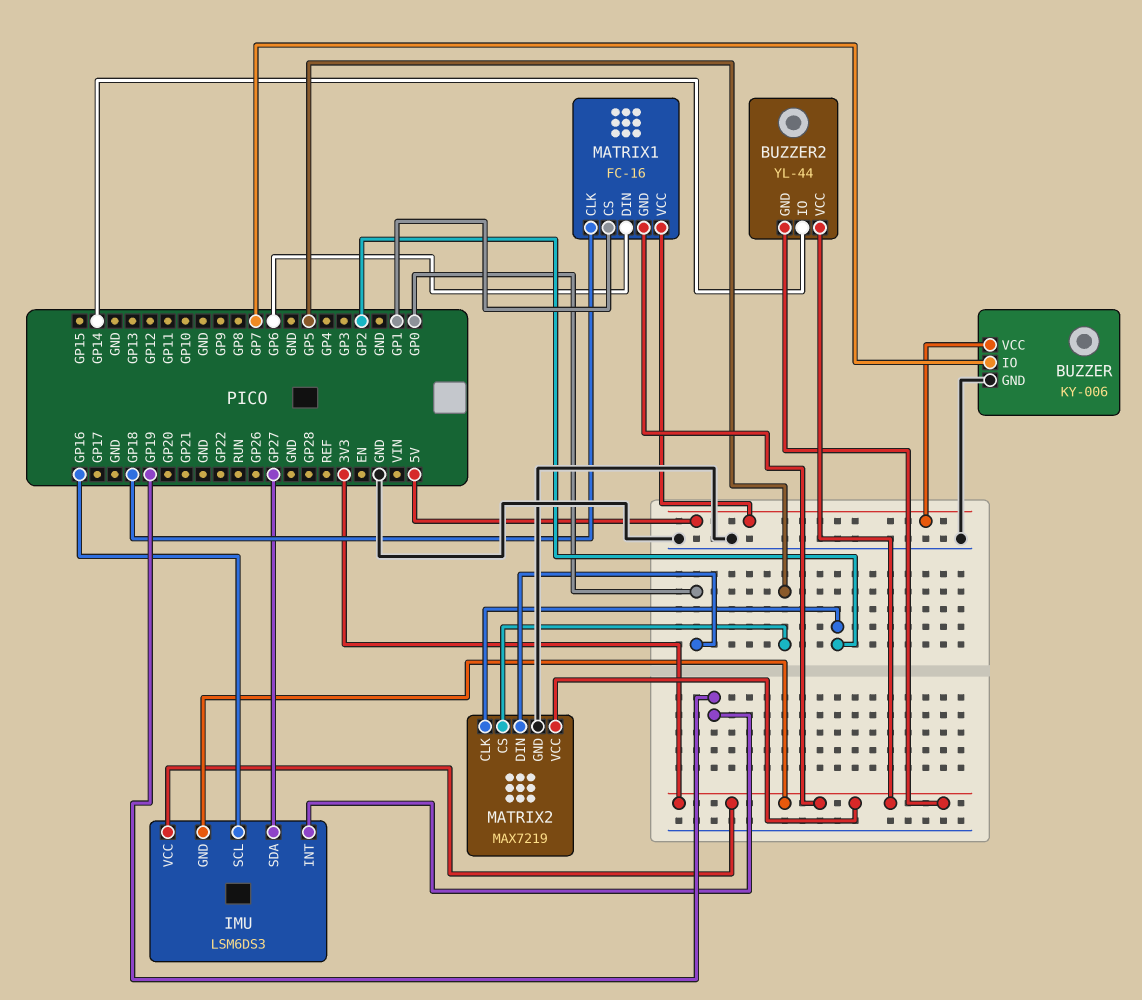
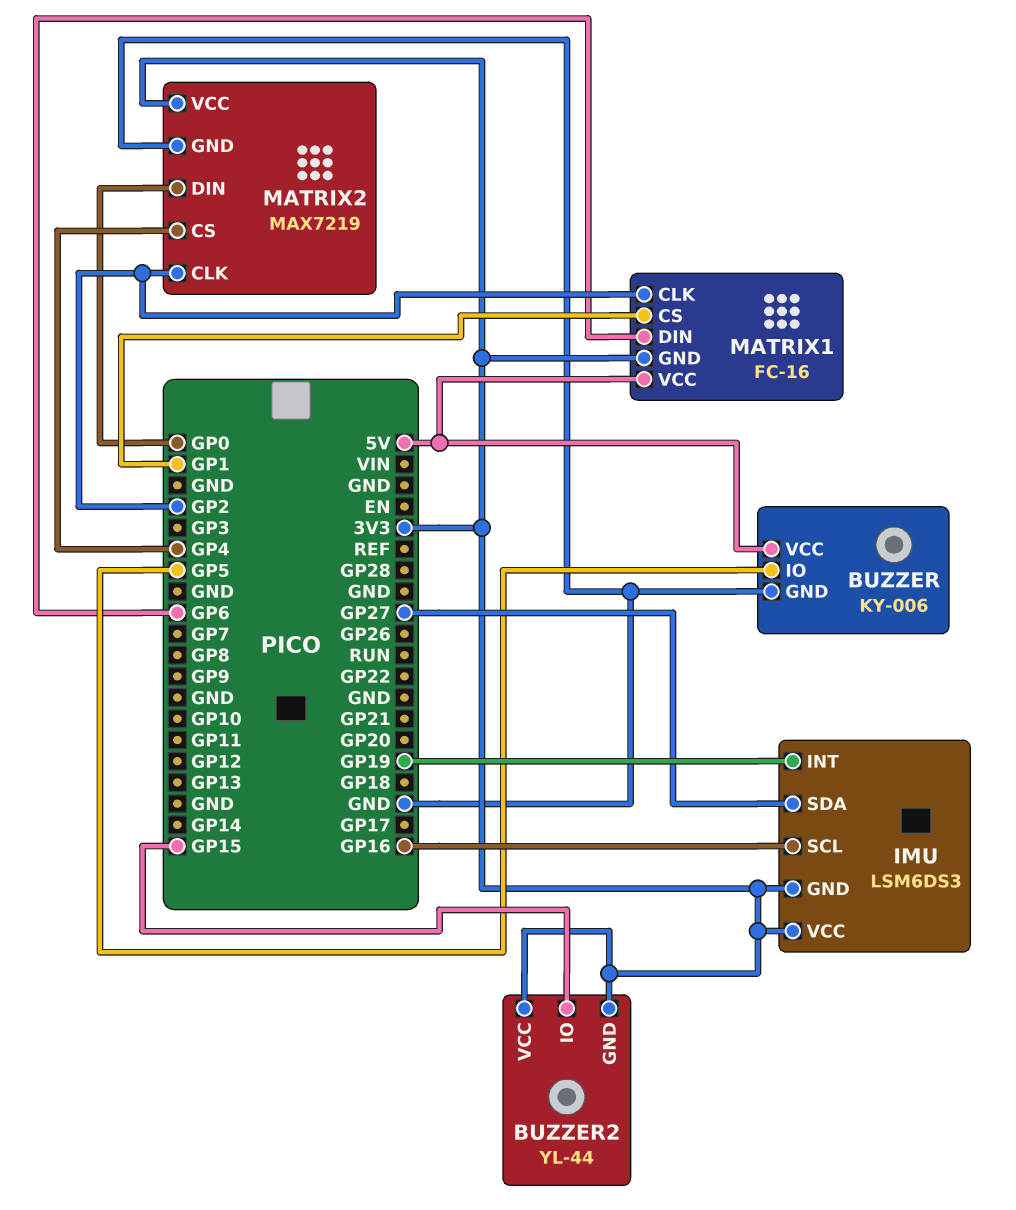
BUZZER pin IO: GP7 -> GP5
BUZZER2 pin IO: GP14 -> GP15
MATRIX1 pin CLK: GP18 -> GP2
MATRIX2 pin CS: GP5 -> GP4

